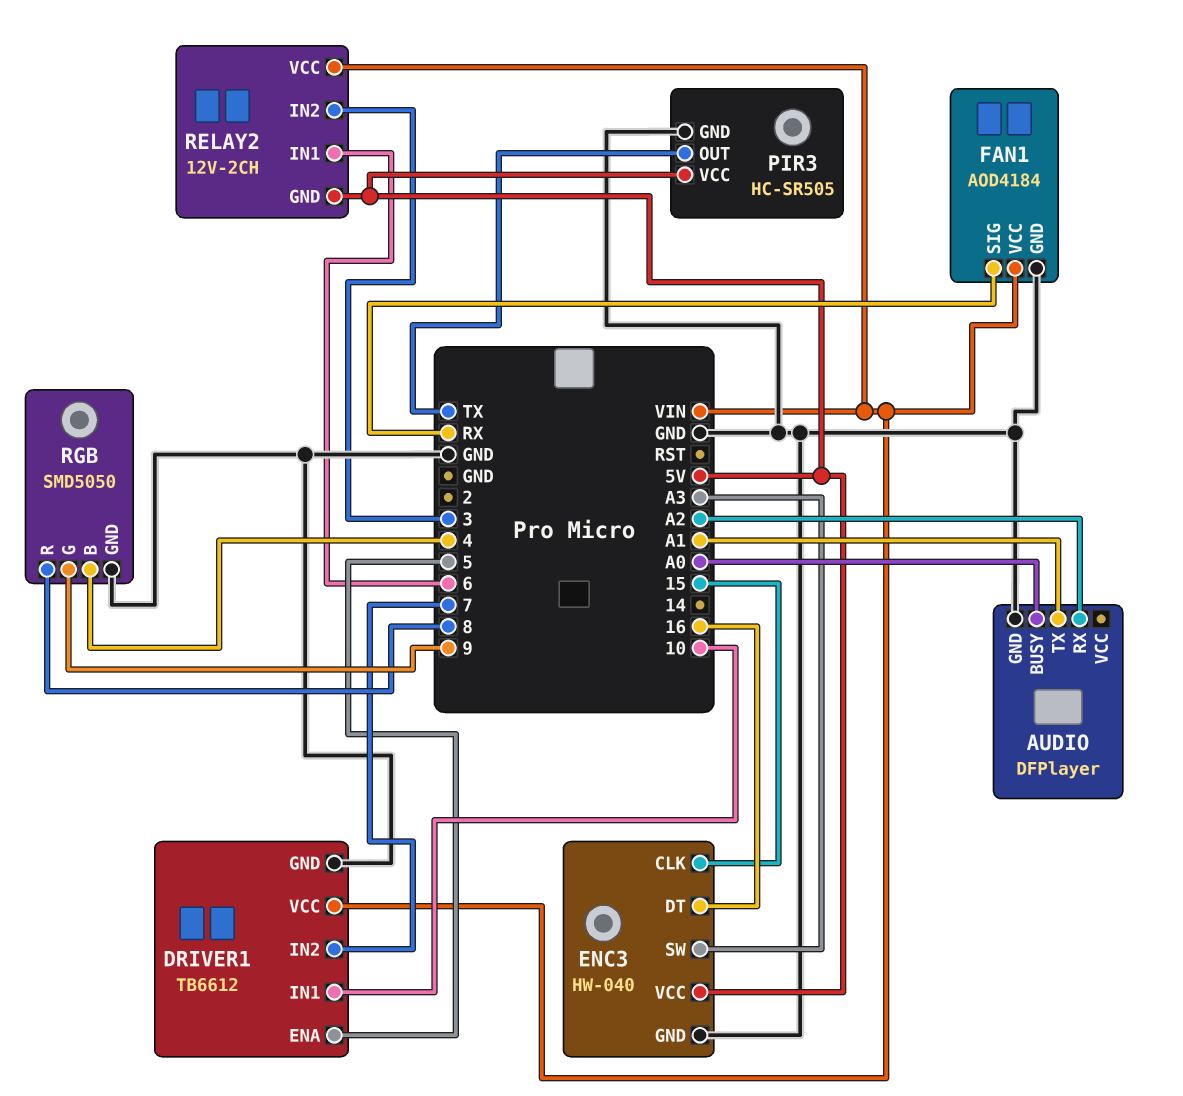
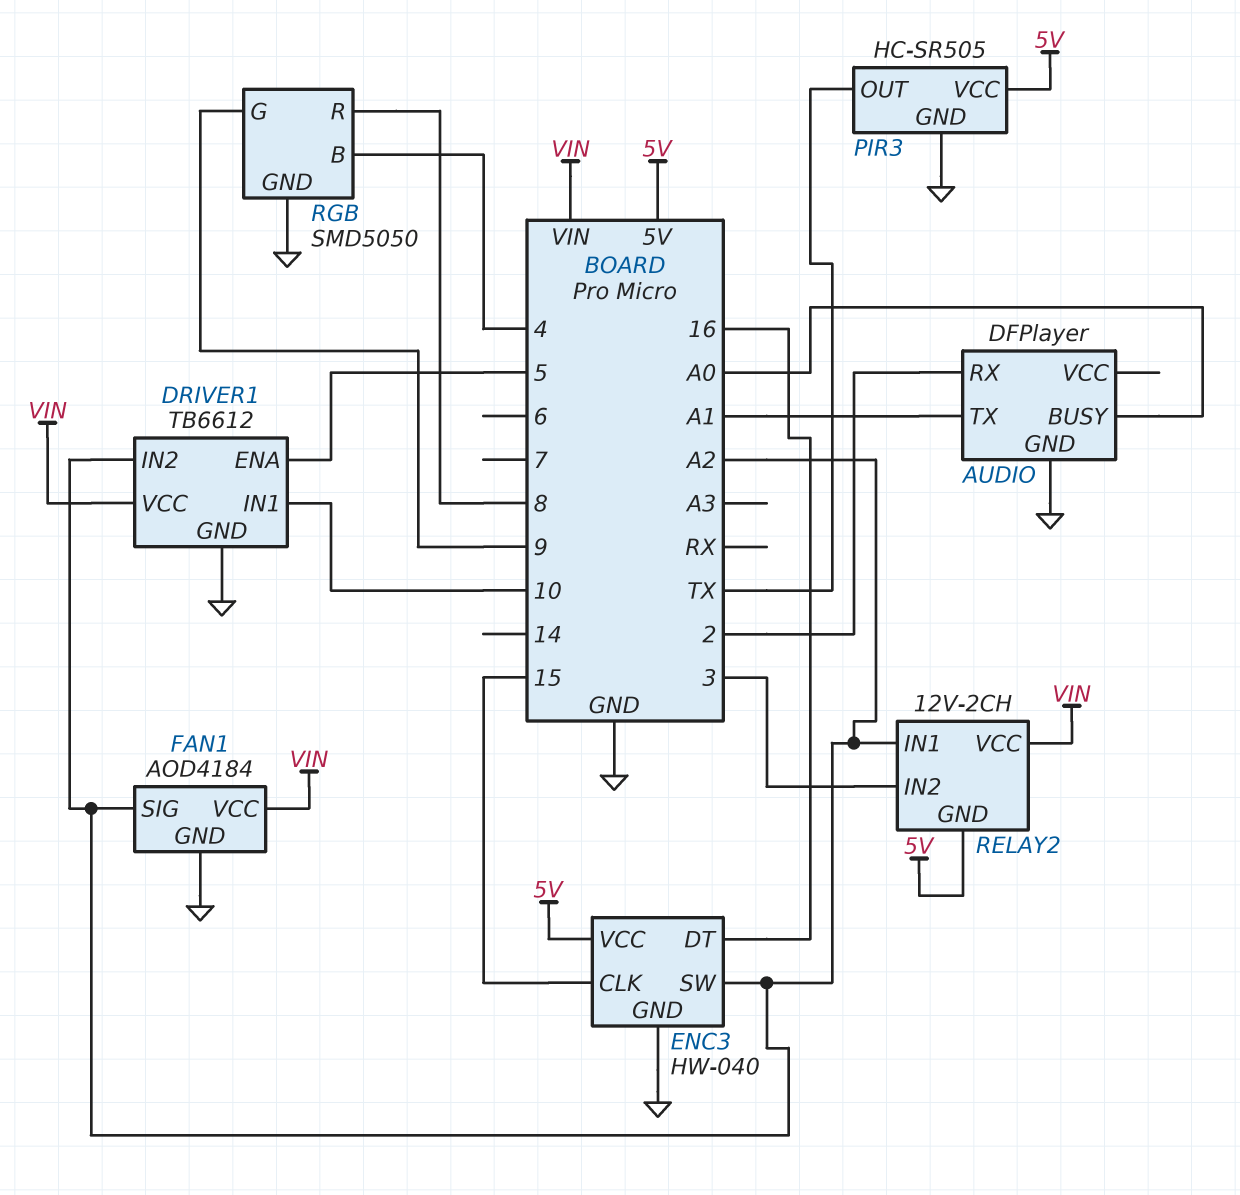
AUDIO pin RX: A2 -> 2
DRIVER1 pin IN2: 7 -> A2
ENC3 pin SW: A3 -> A2
FAN1 pin SIG: RX -> A2
RELAY2 pin IN1: 6 -> A2

